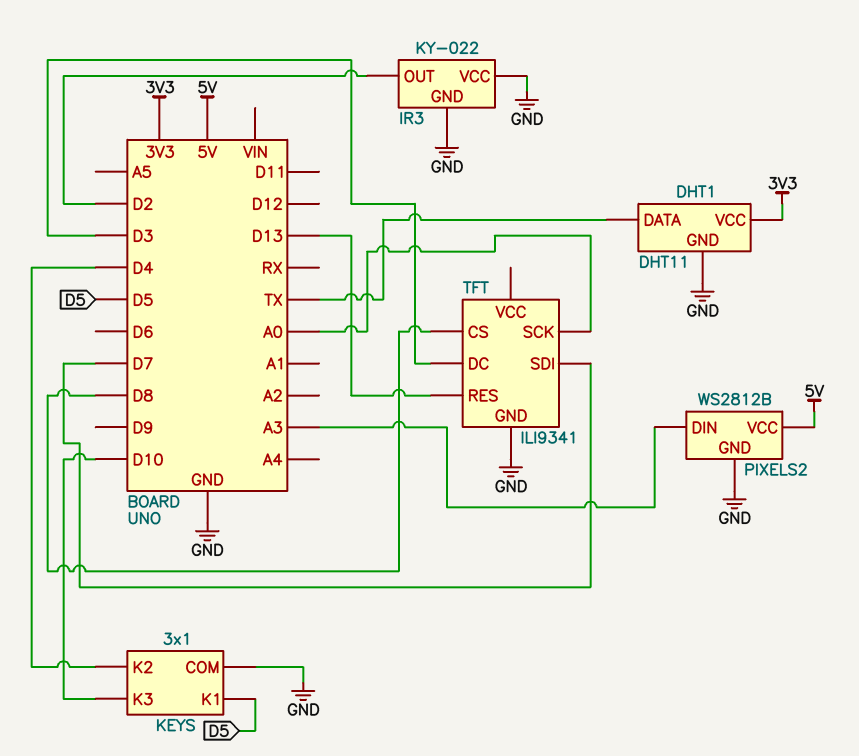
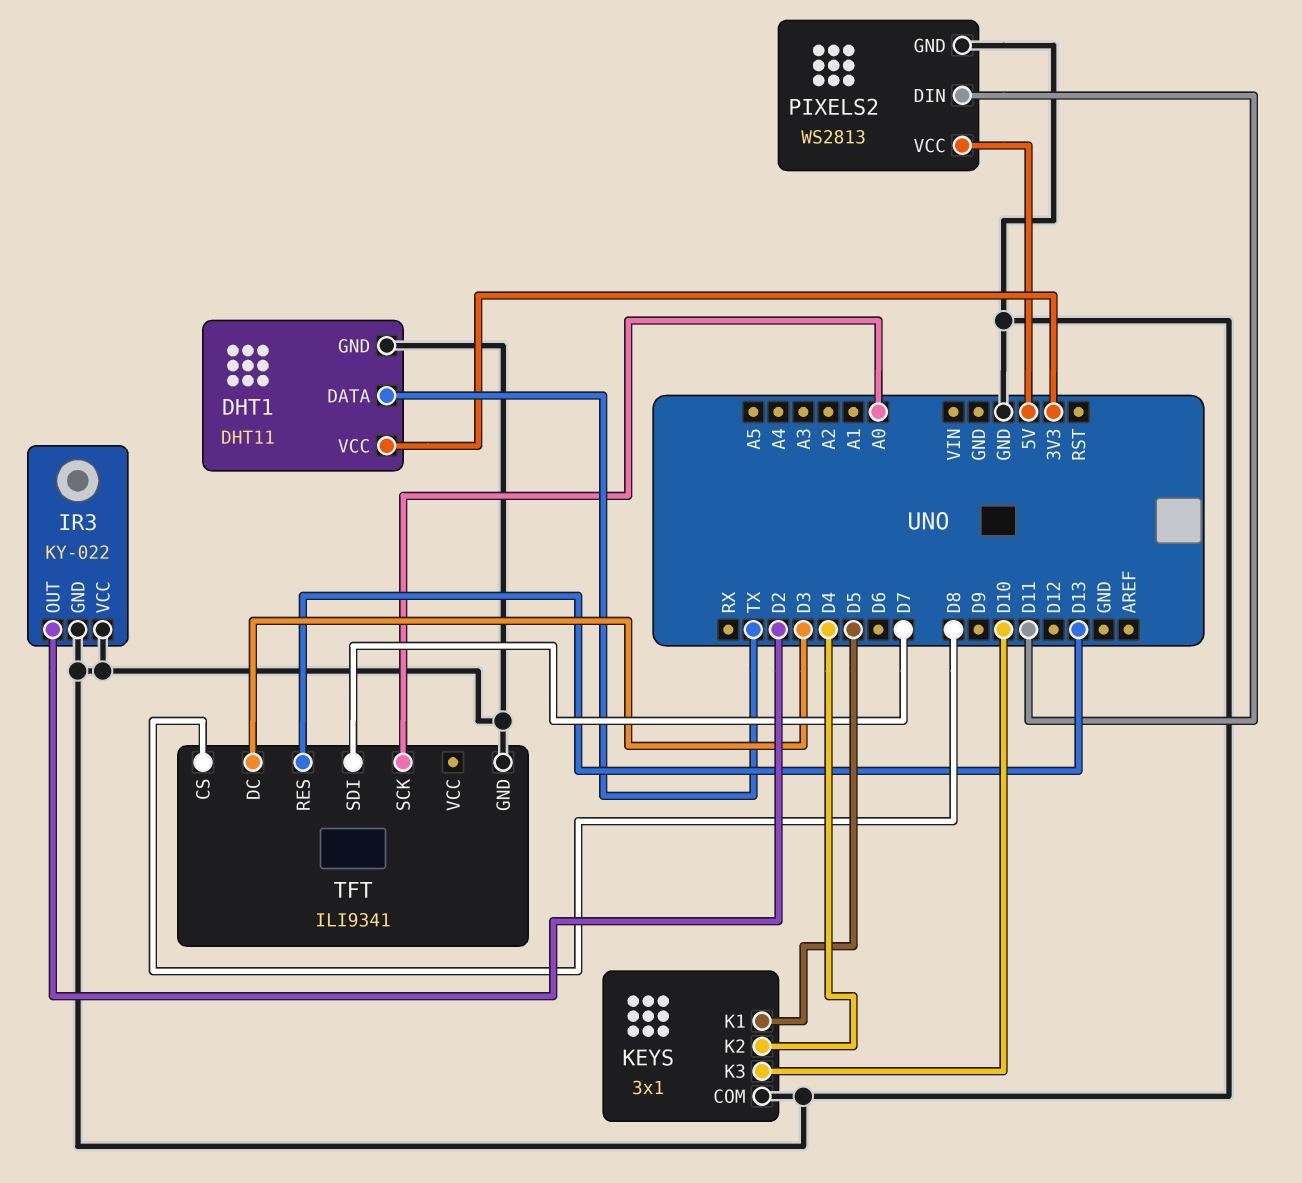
PIXELS2: WS2812B -> WS2813
PIXELS2 pin DIN: A3 -> D11

